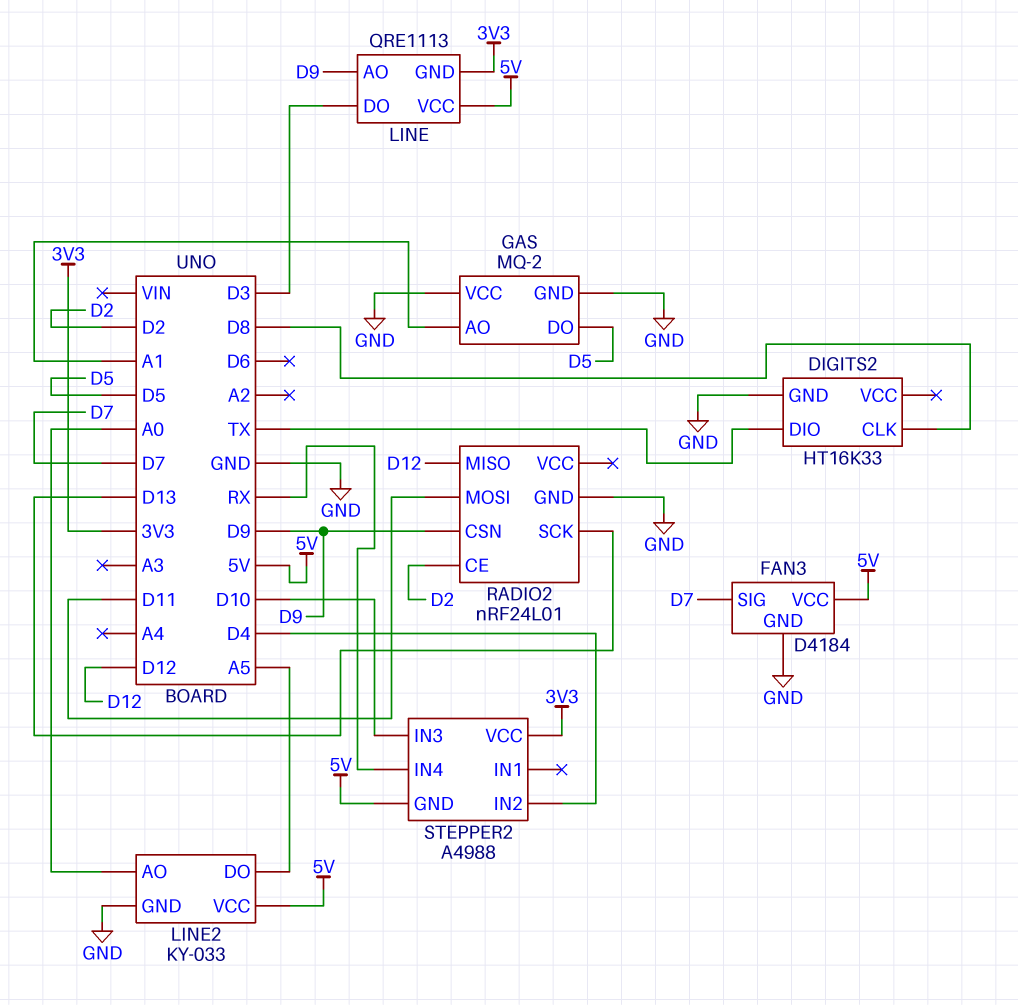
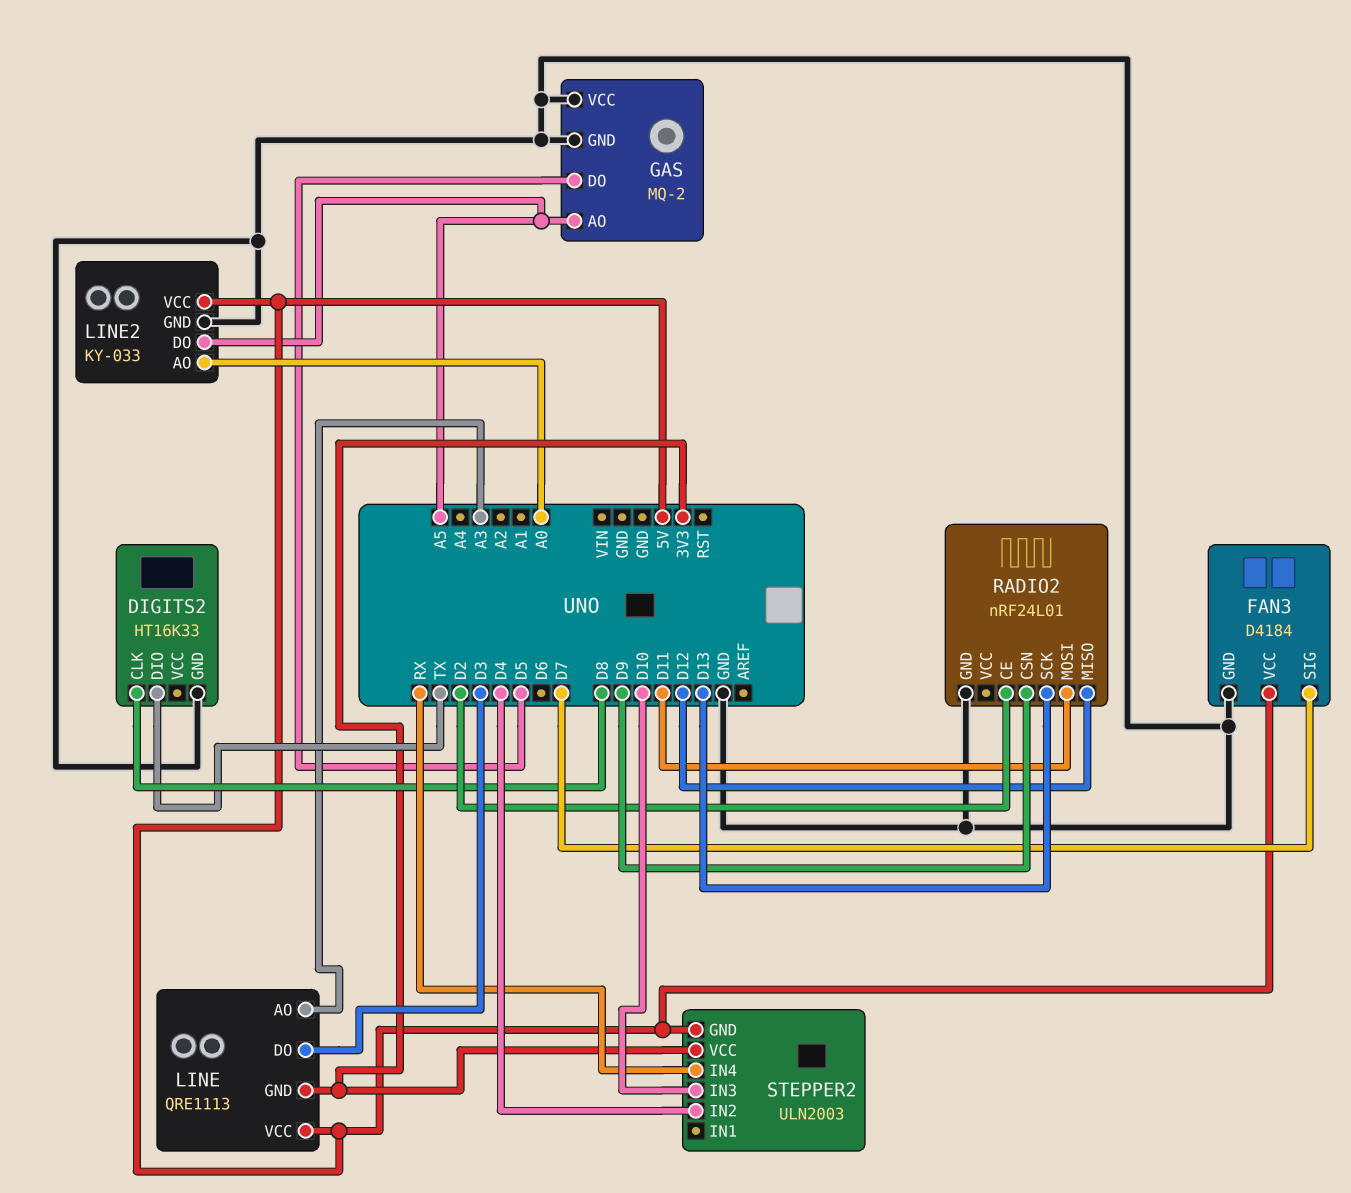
GAS pin AO: A1 -> A5
LINE pin AO: D9 -> A3
STEPPER2: A4988 -> ULN2003

